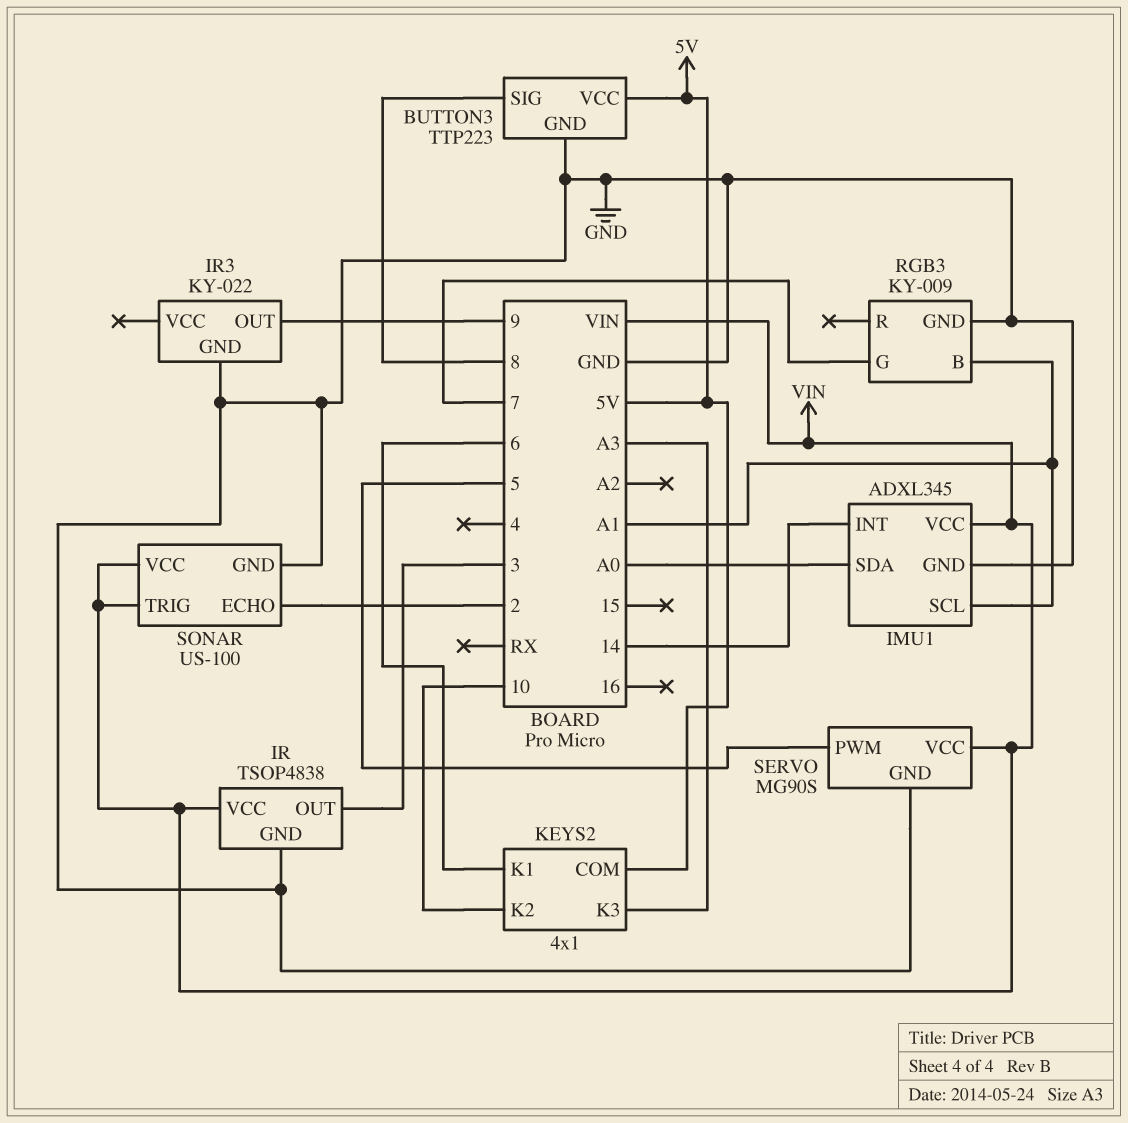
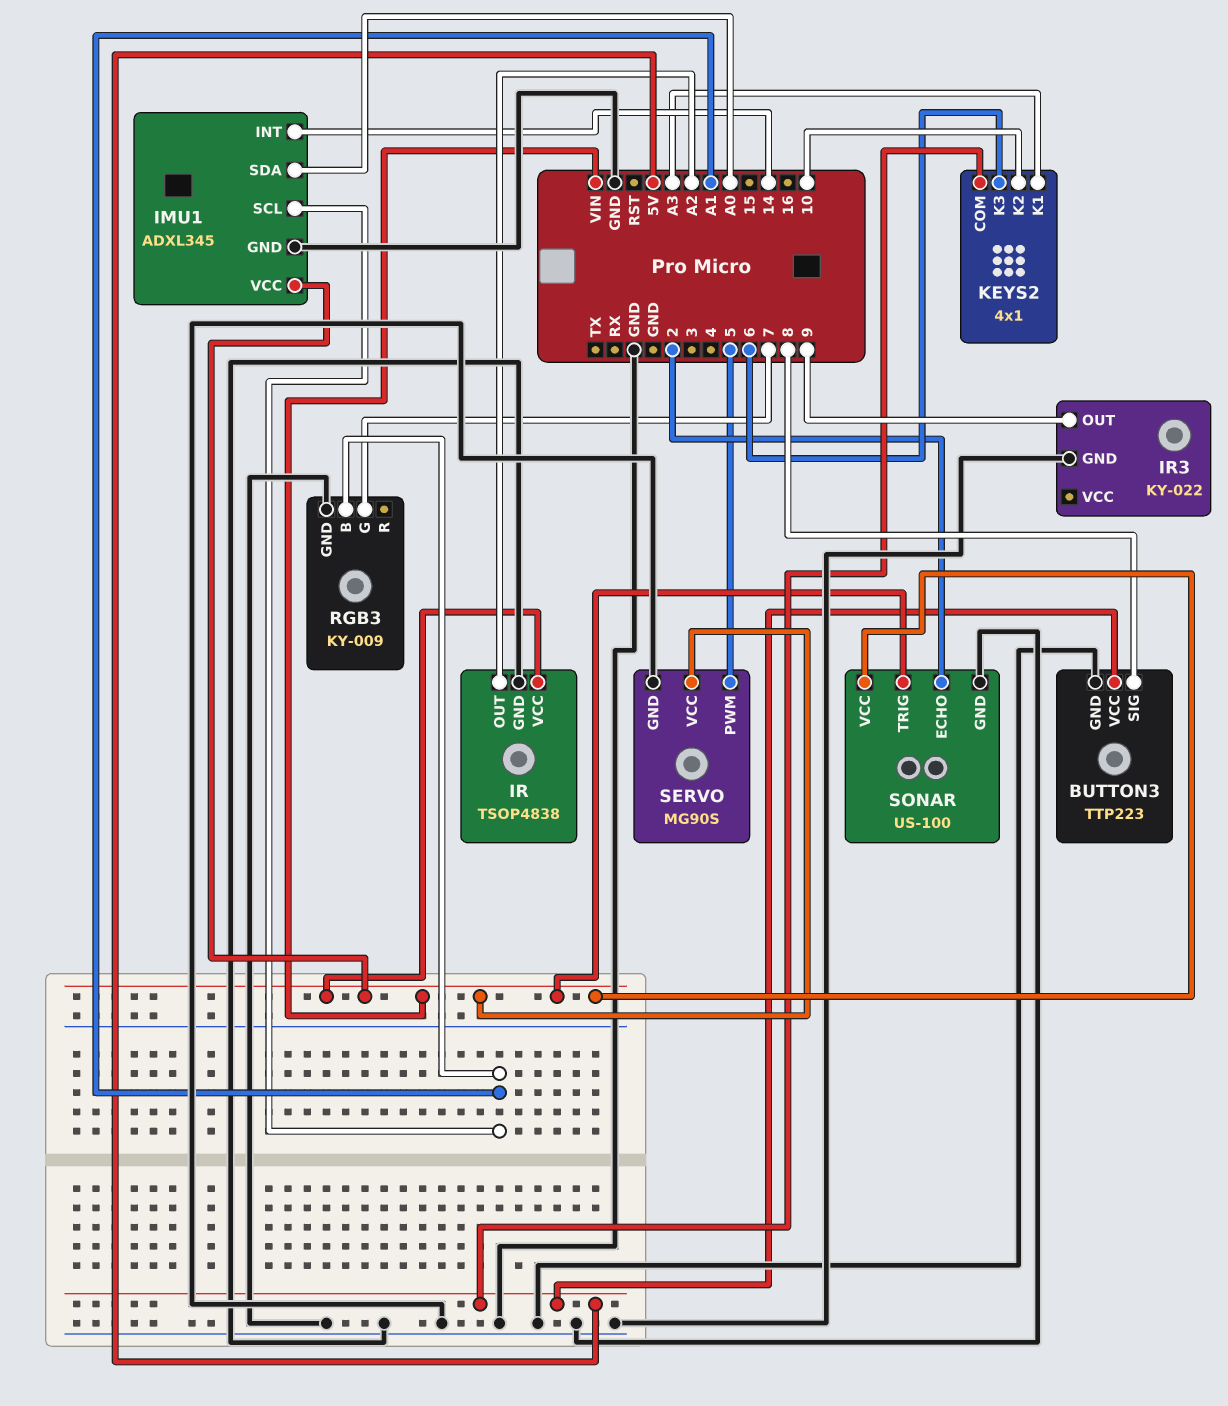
IR pin OUT: 3 -> A2
KEYS2 pin K1: 6 -> A3
KEYS2 pin K3: A3 -> 6

